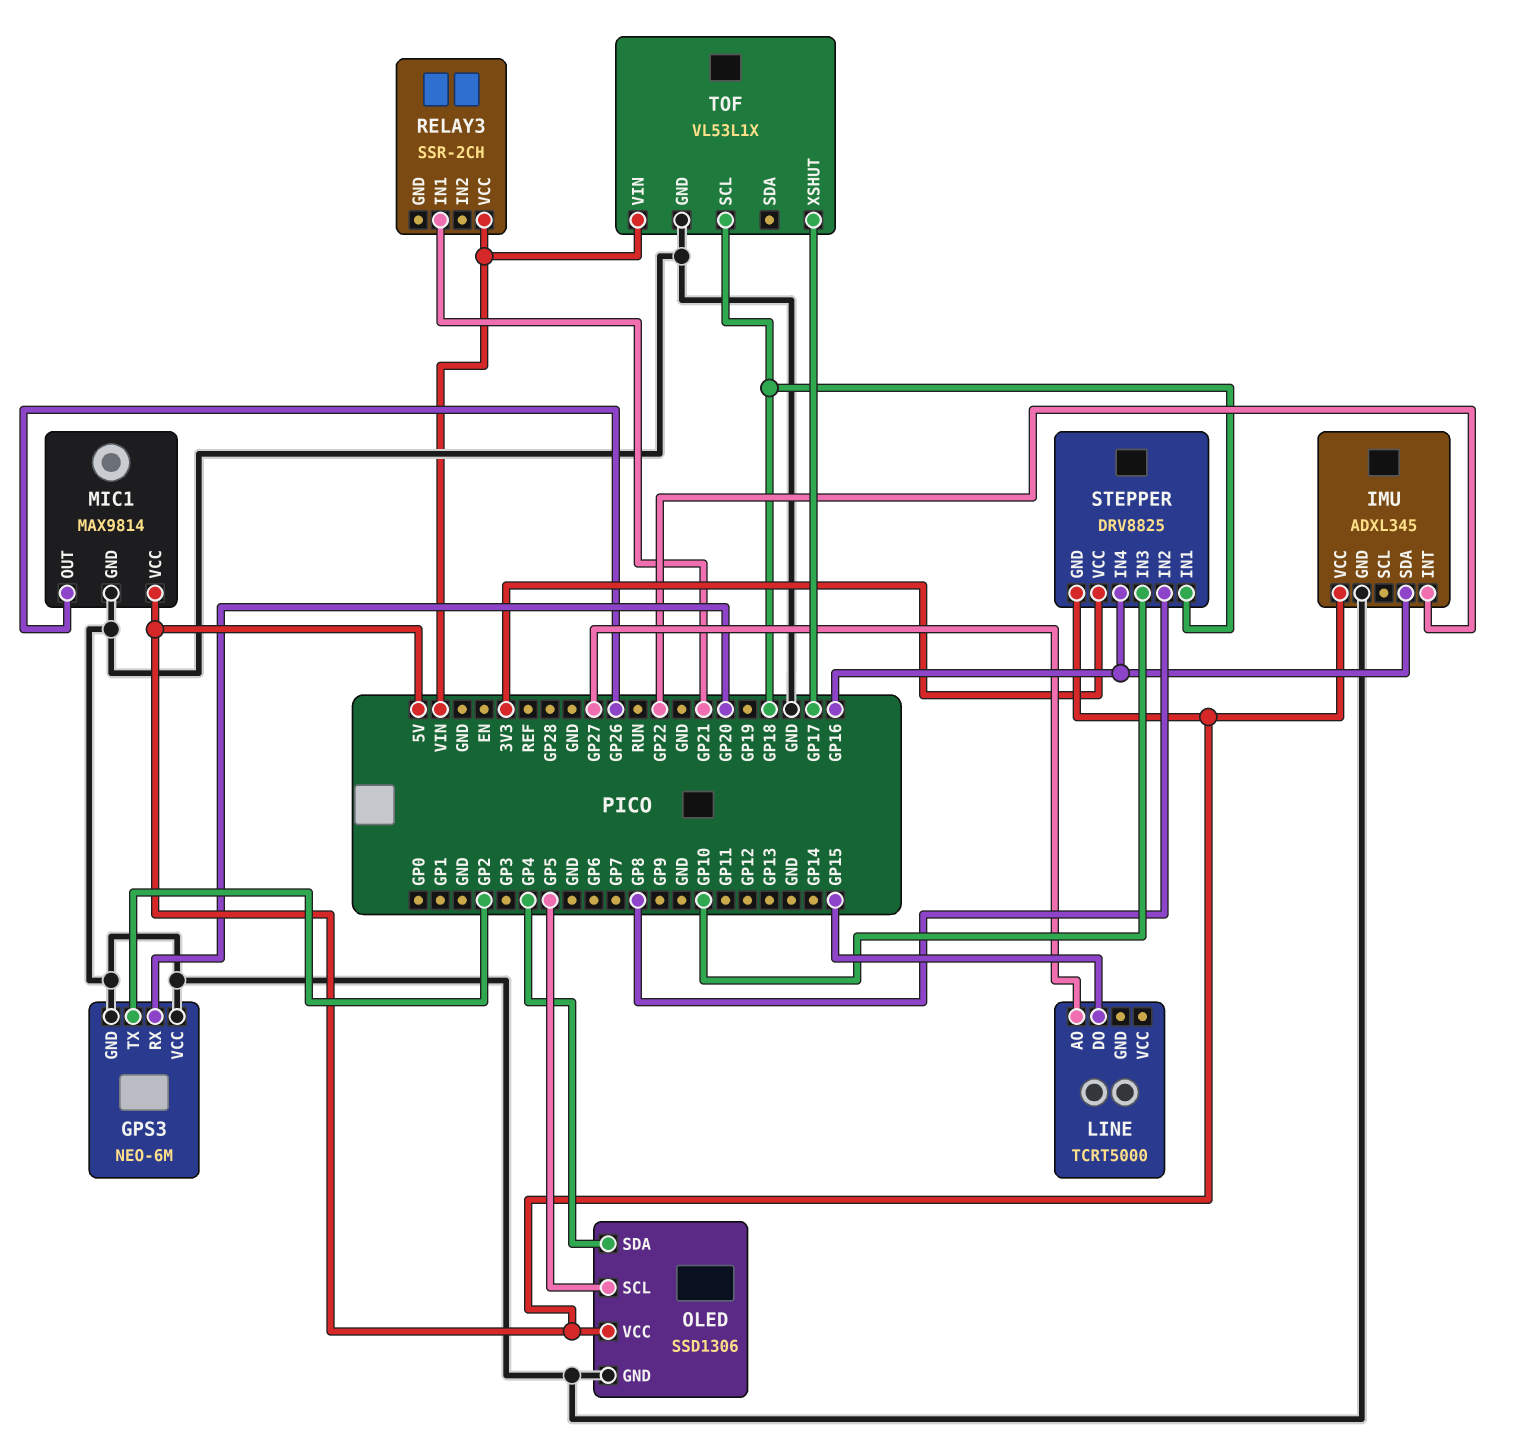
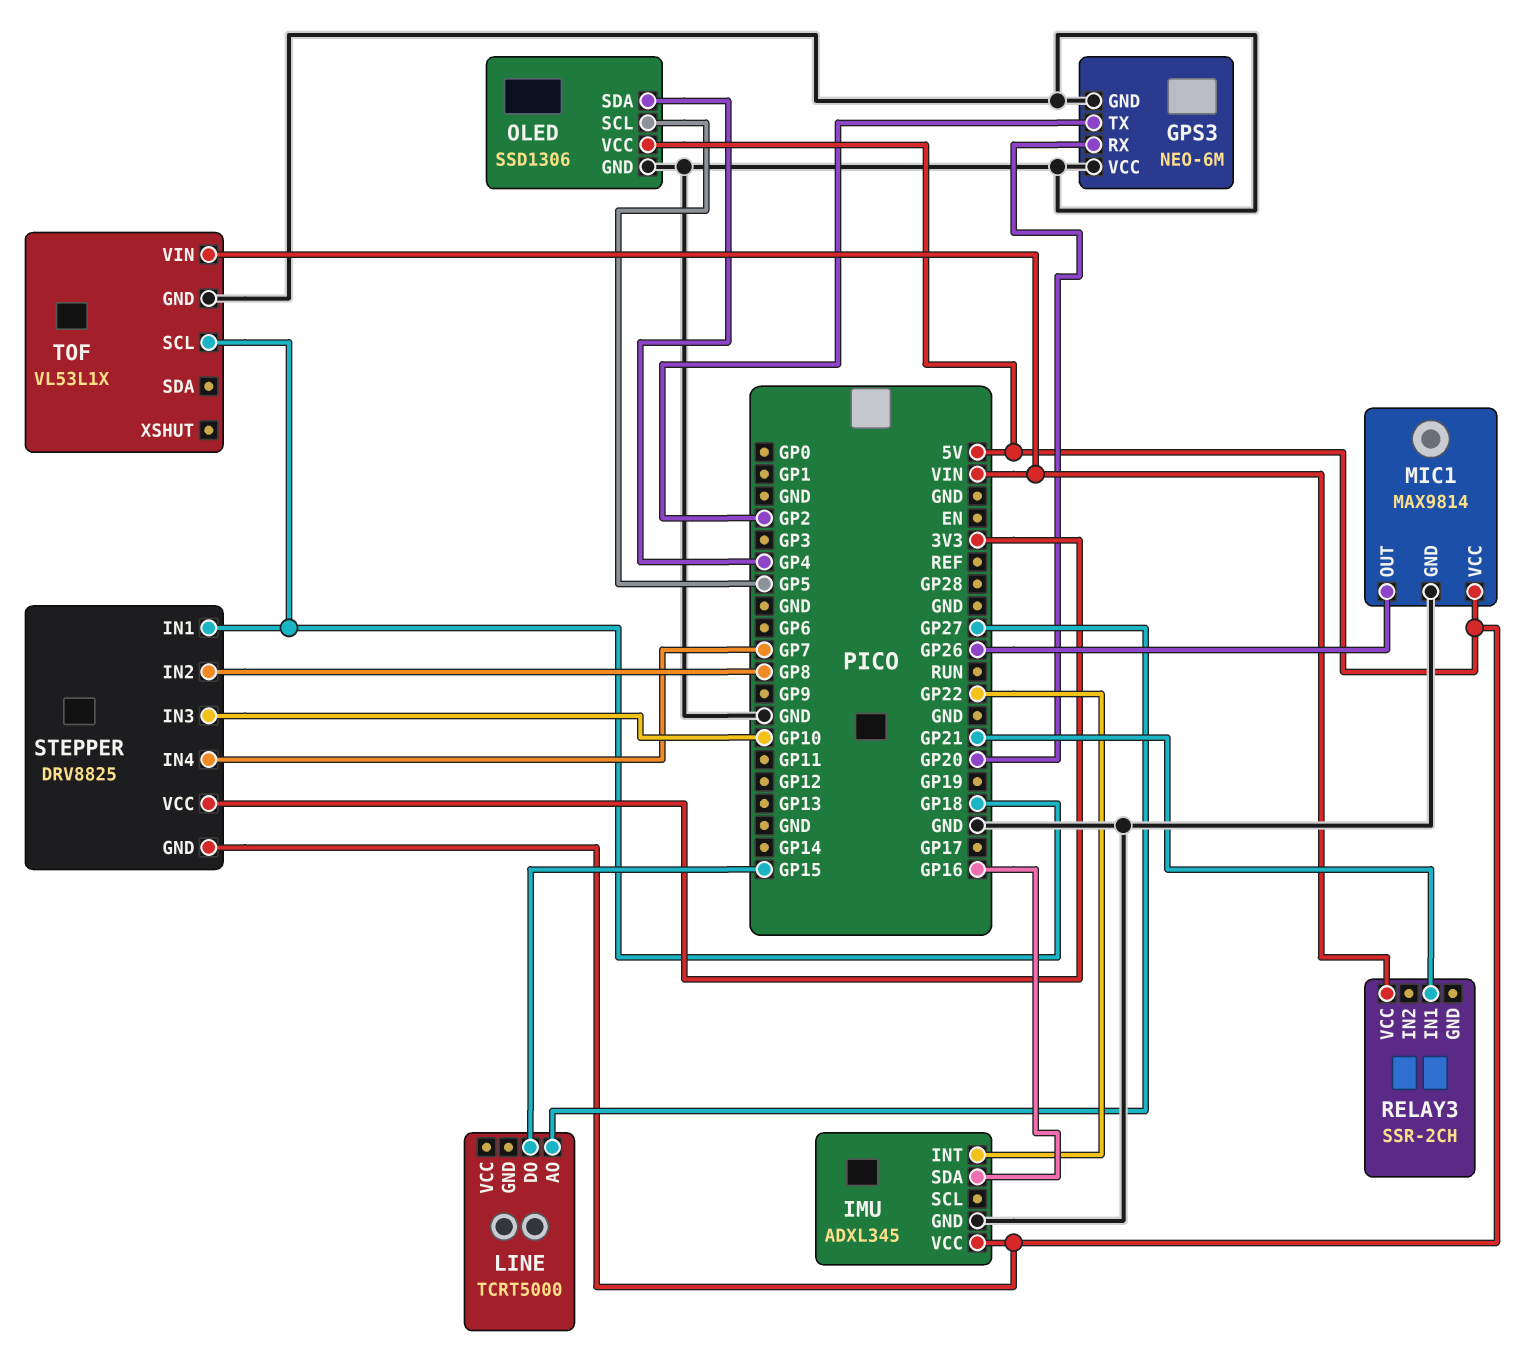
STEPPER pin IN4: GP16 -> GP7
TOF pin XSHUT: GP17 -> none

